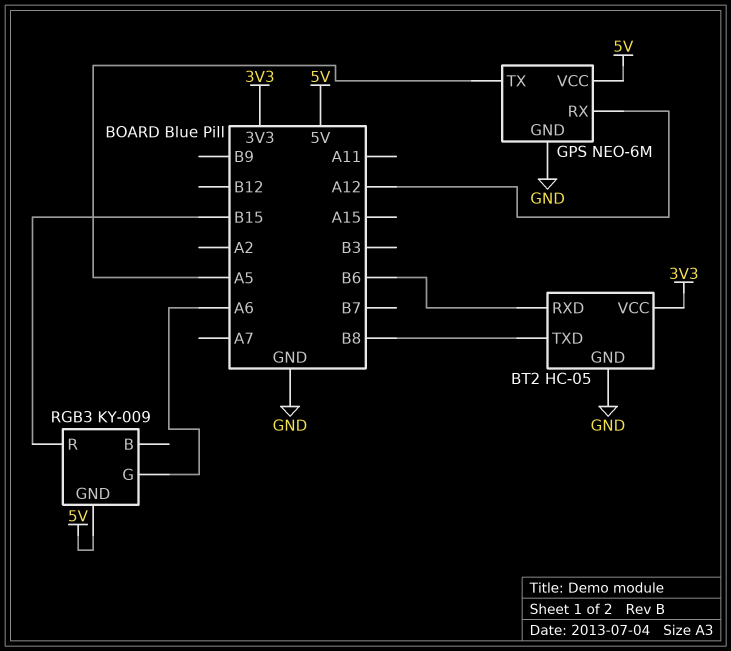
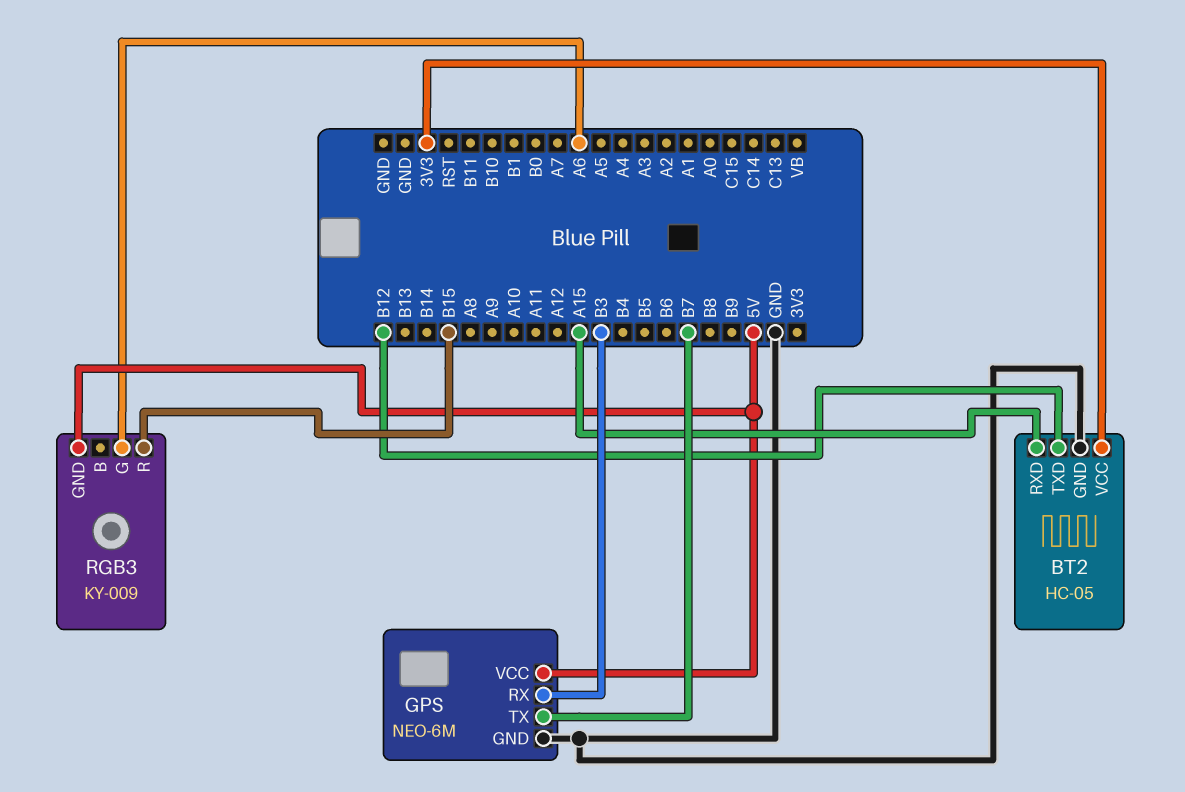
BT2 pin RXD: B6 -> A15
BT2 pin TXD: B8 -> B12
GPS pin RX: A12 -> B3
GPS pin TX: A5 -> B7

